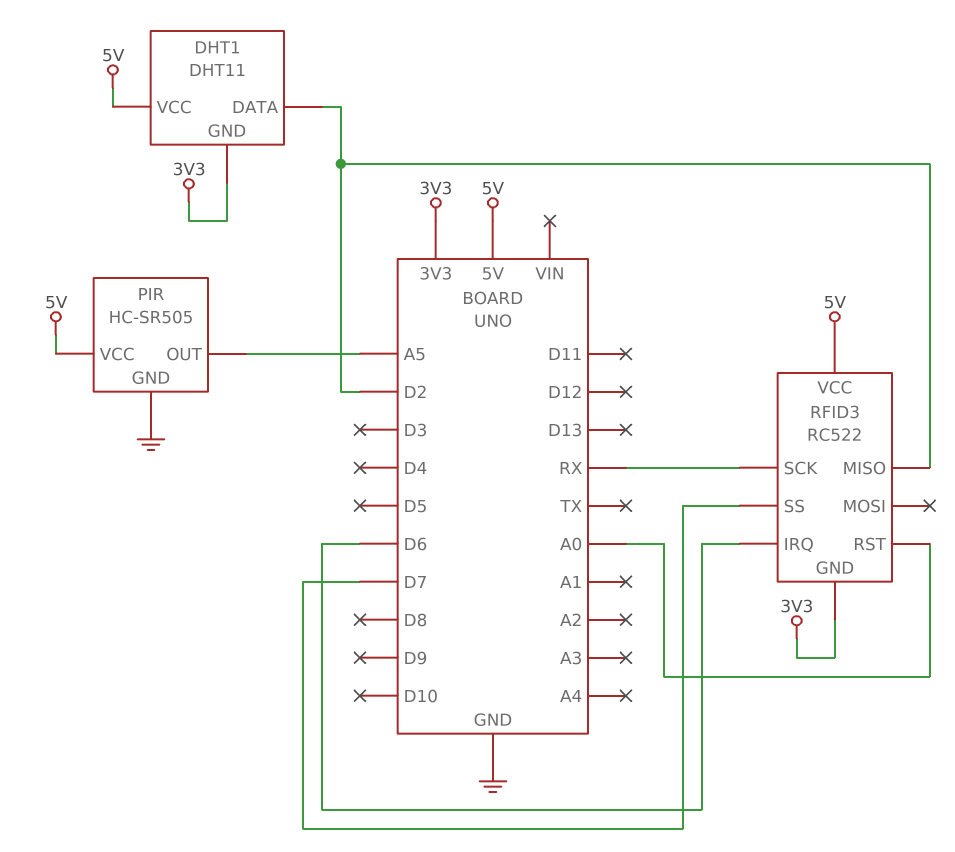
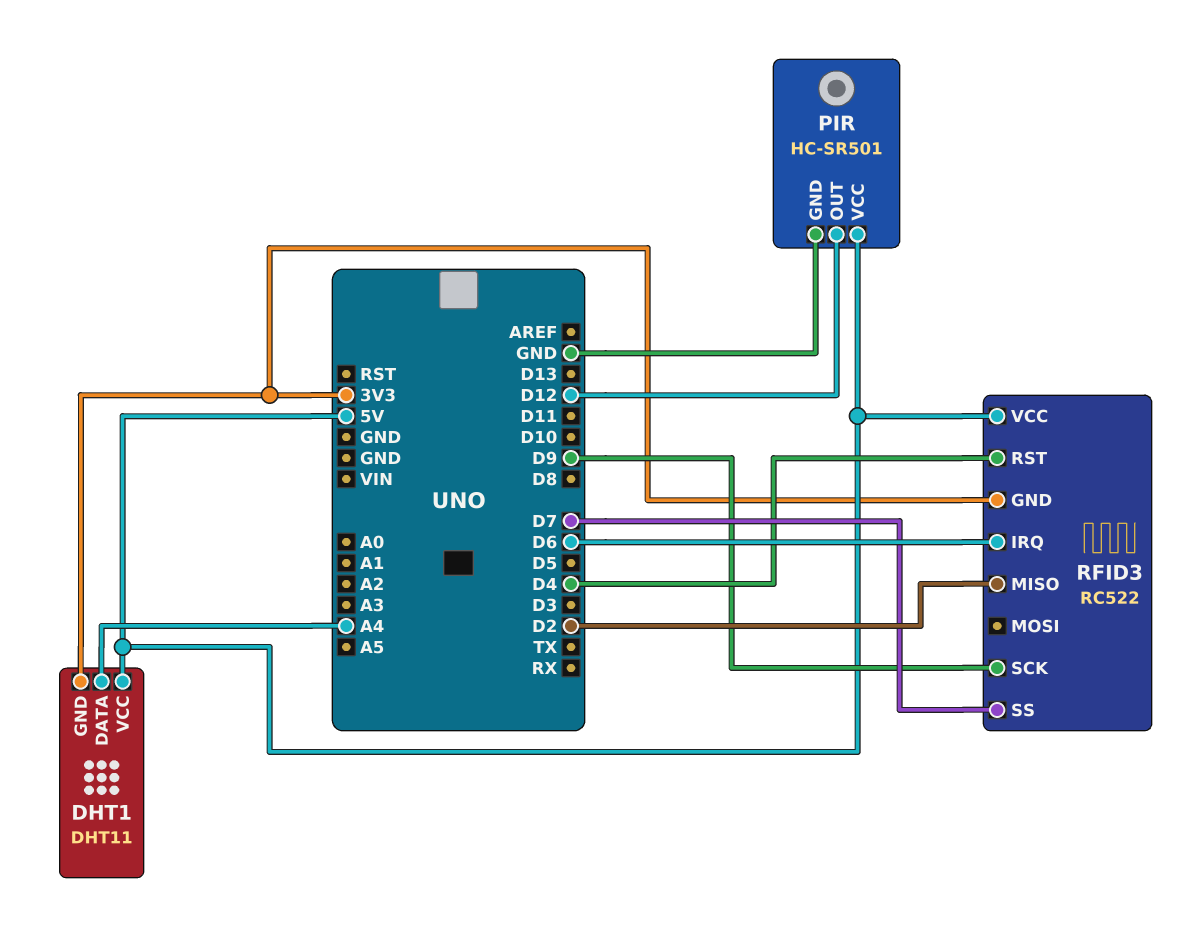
DHT1 pin DATA: D2 -> A4
PIR: HC-SR505 -> HC-SR501
PIR pin OUT: A5 -> D12
RFID3 pin RST: A0 -> D4
RFID3 pin SCK: RX -> D9

